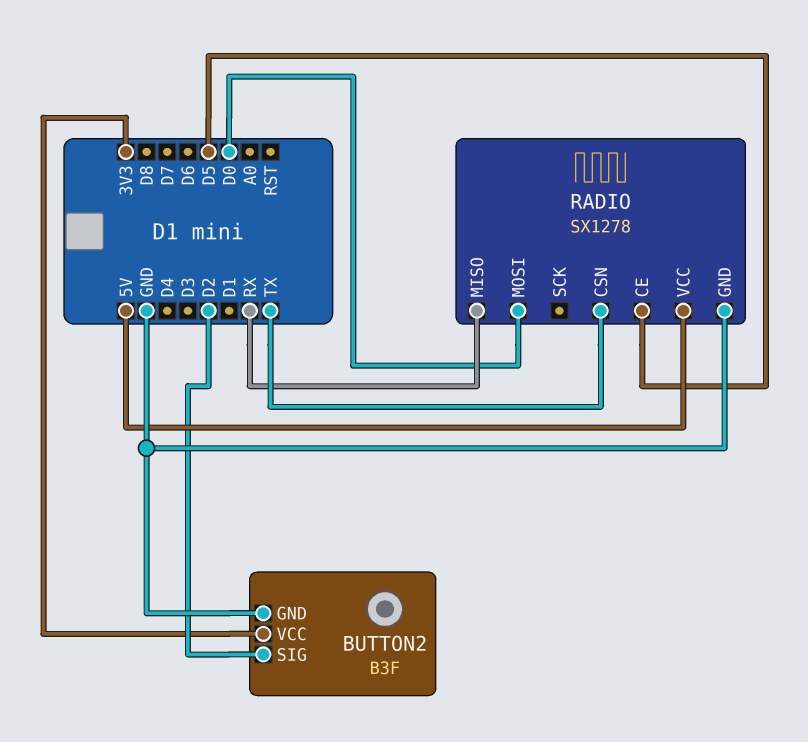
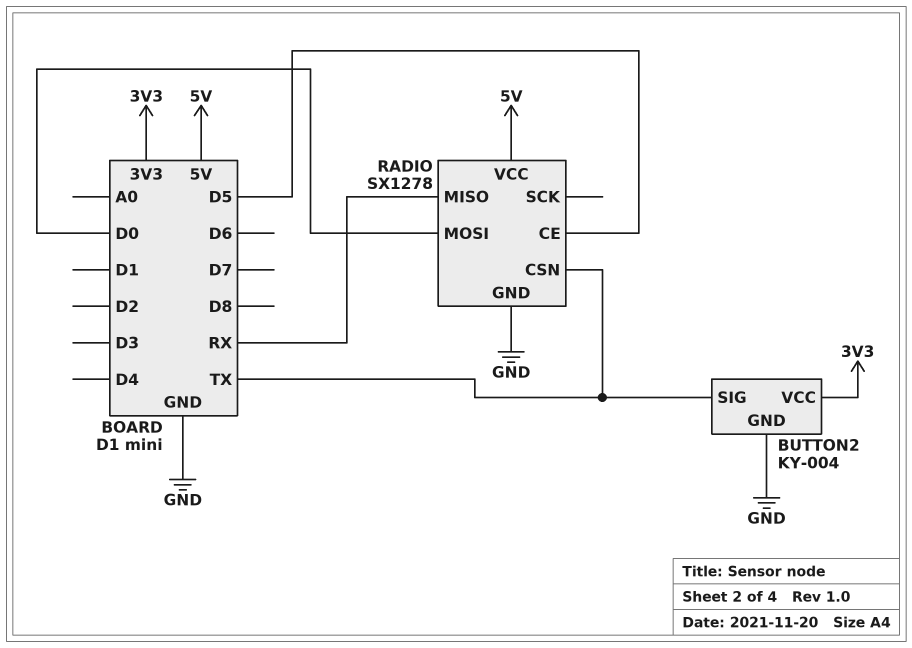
BUTTON2: B3F -> KY-004
BUTTON2 pin SIG: D2 -> TX

